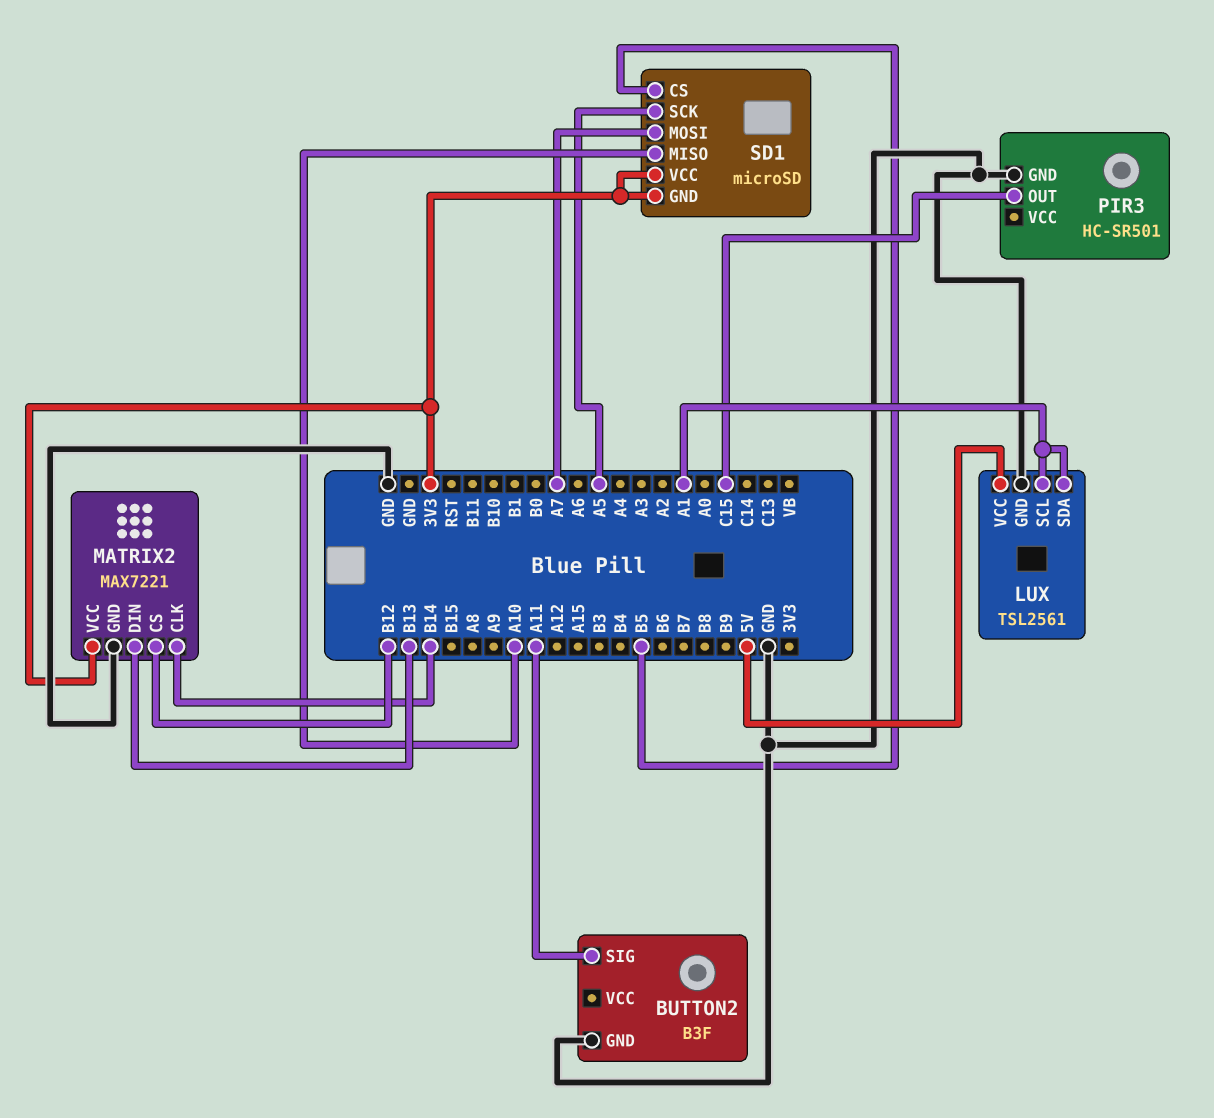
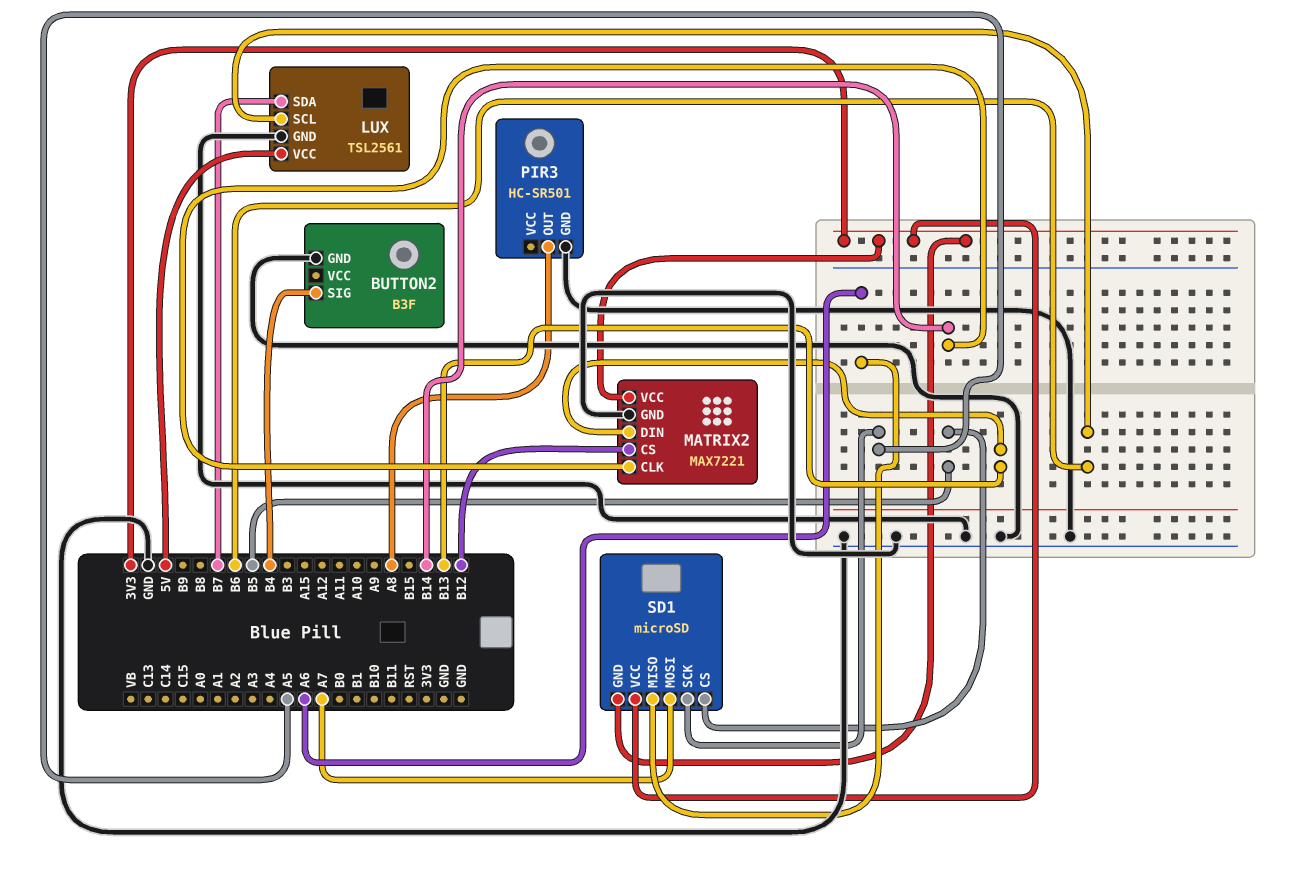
BUTTON2 pin SIG: A11 -> B4
LUX pin SCL: A1 -> B6
LUX pin SDA: A1 -> B7
PIR3 pin OUT: C15 -> A8
SD1 pin MISO: A10 -> A6

